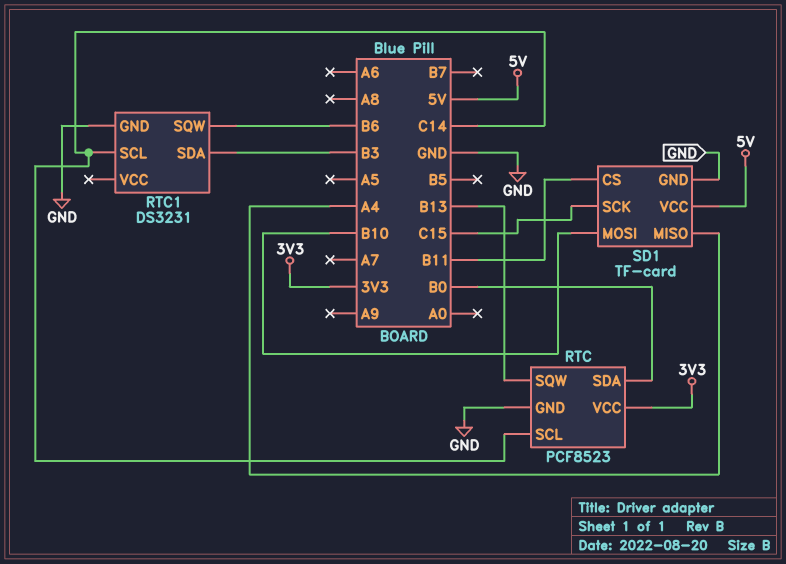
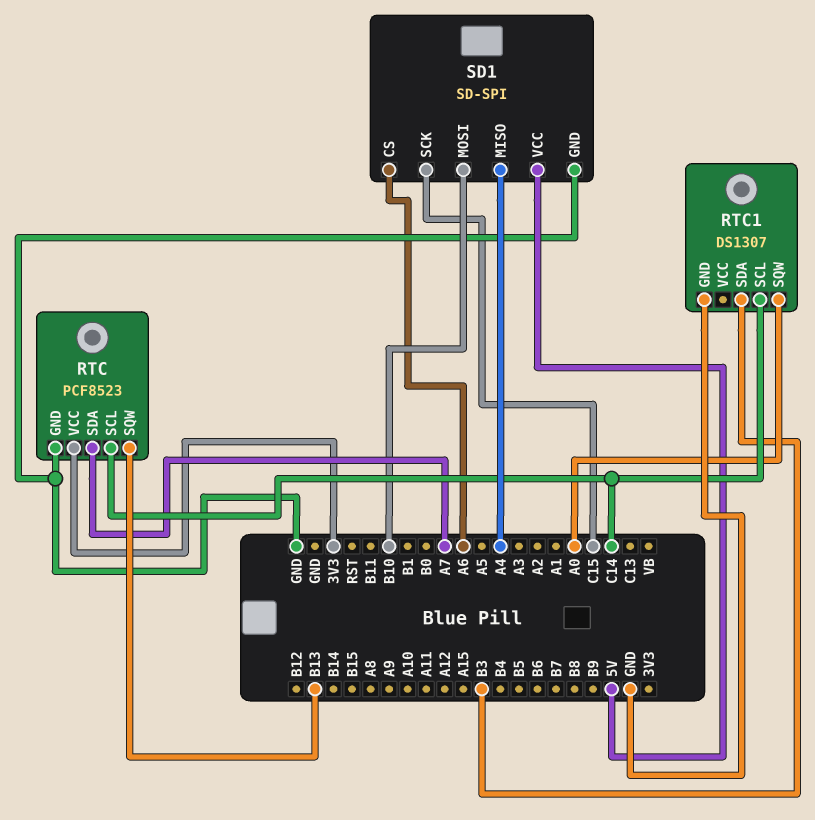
RTC pin SDA: B0 -> A7
RTC1: DS3231 -> DS1307
RTC1 pin SQW: B6 -> A0
SD1: TF-card -> SD-SPI
SD1 pin CS: B11 -> A6

